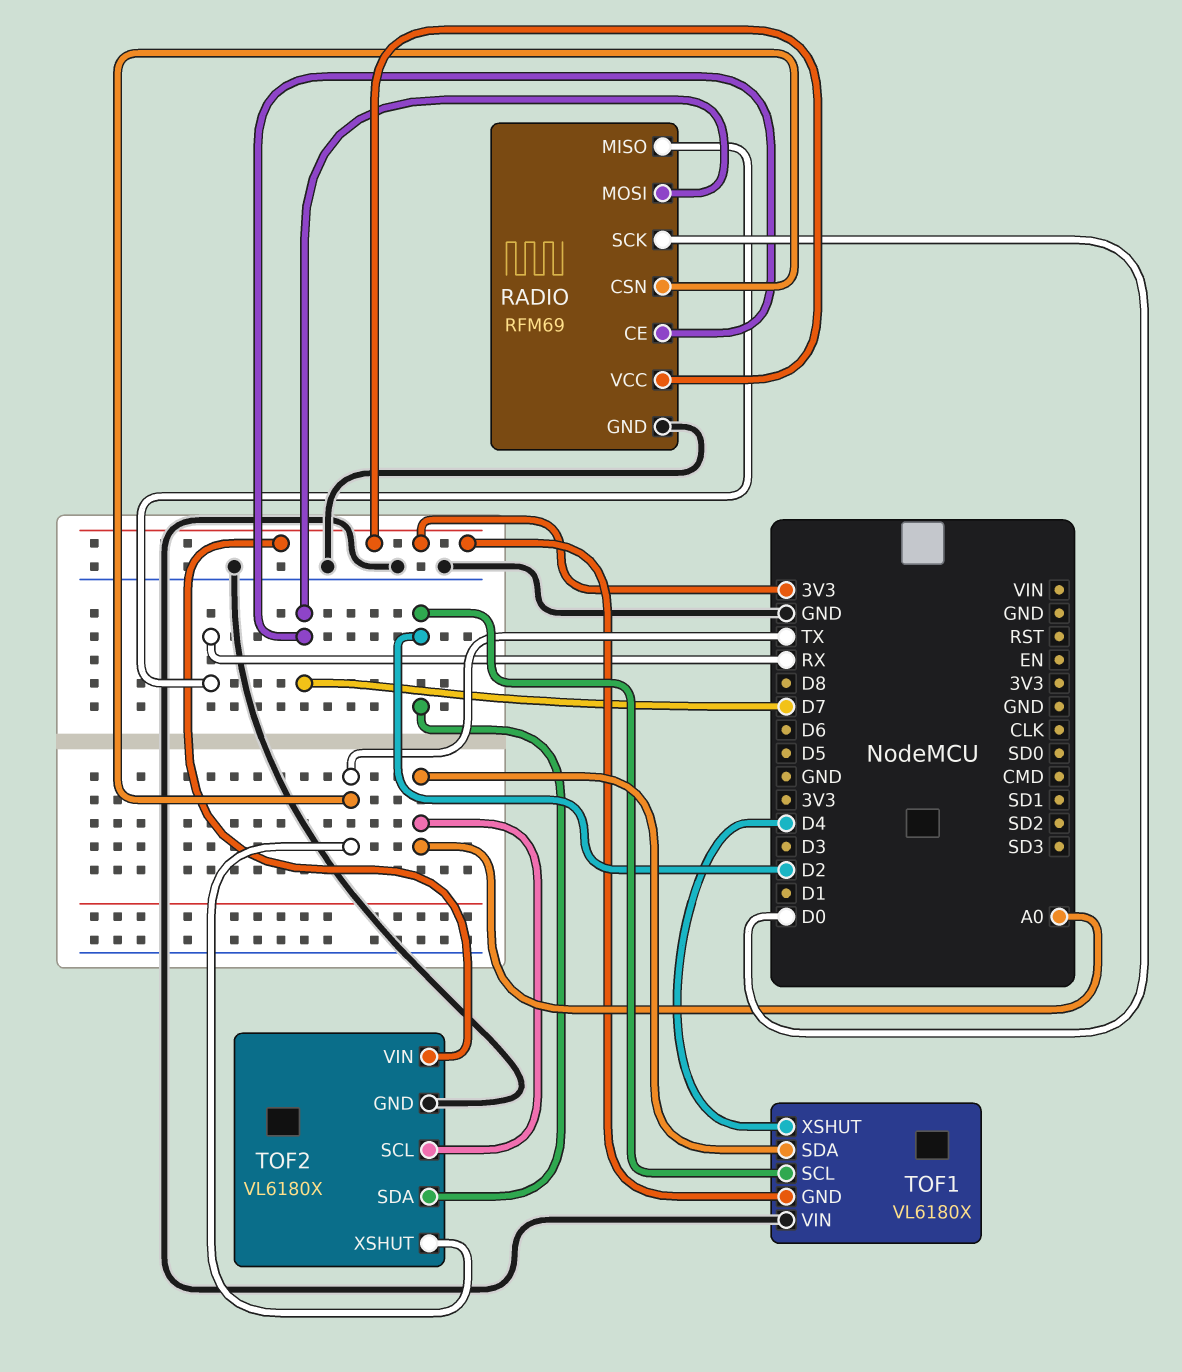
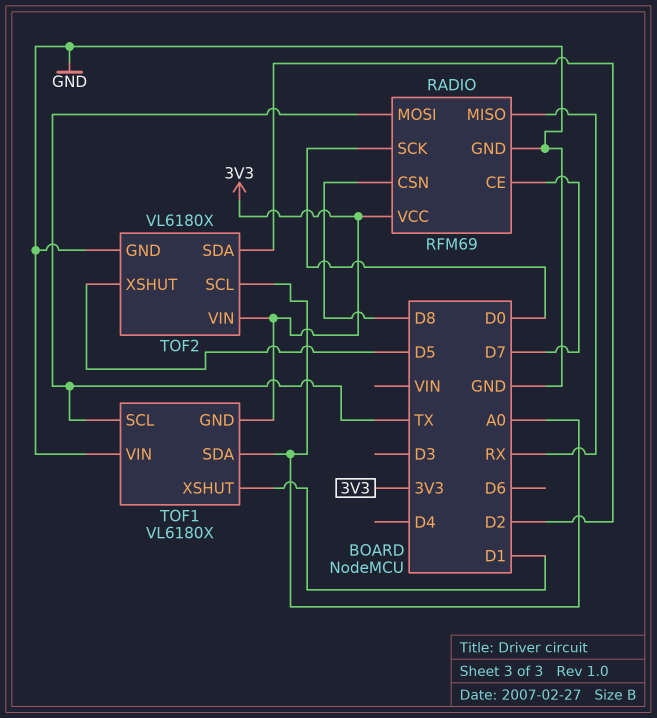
RADIO pin CSN: TX -> D8
RADIO pin MOSI: D7 -> TX
TOF1 pin SCL: D2 -> TX
TOF1 pin XSHUT: D4 -> D1
TOF2 pin XSHUT: TX -> D5

